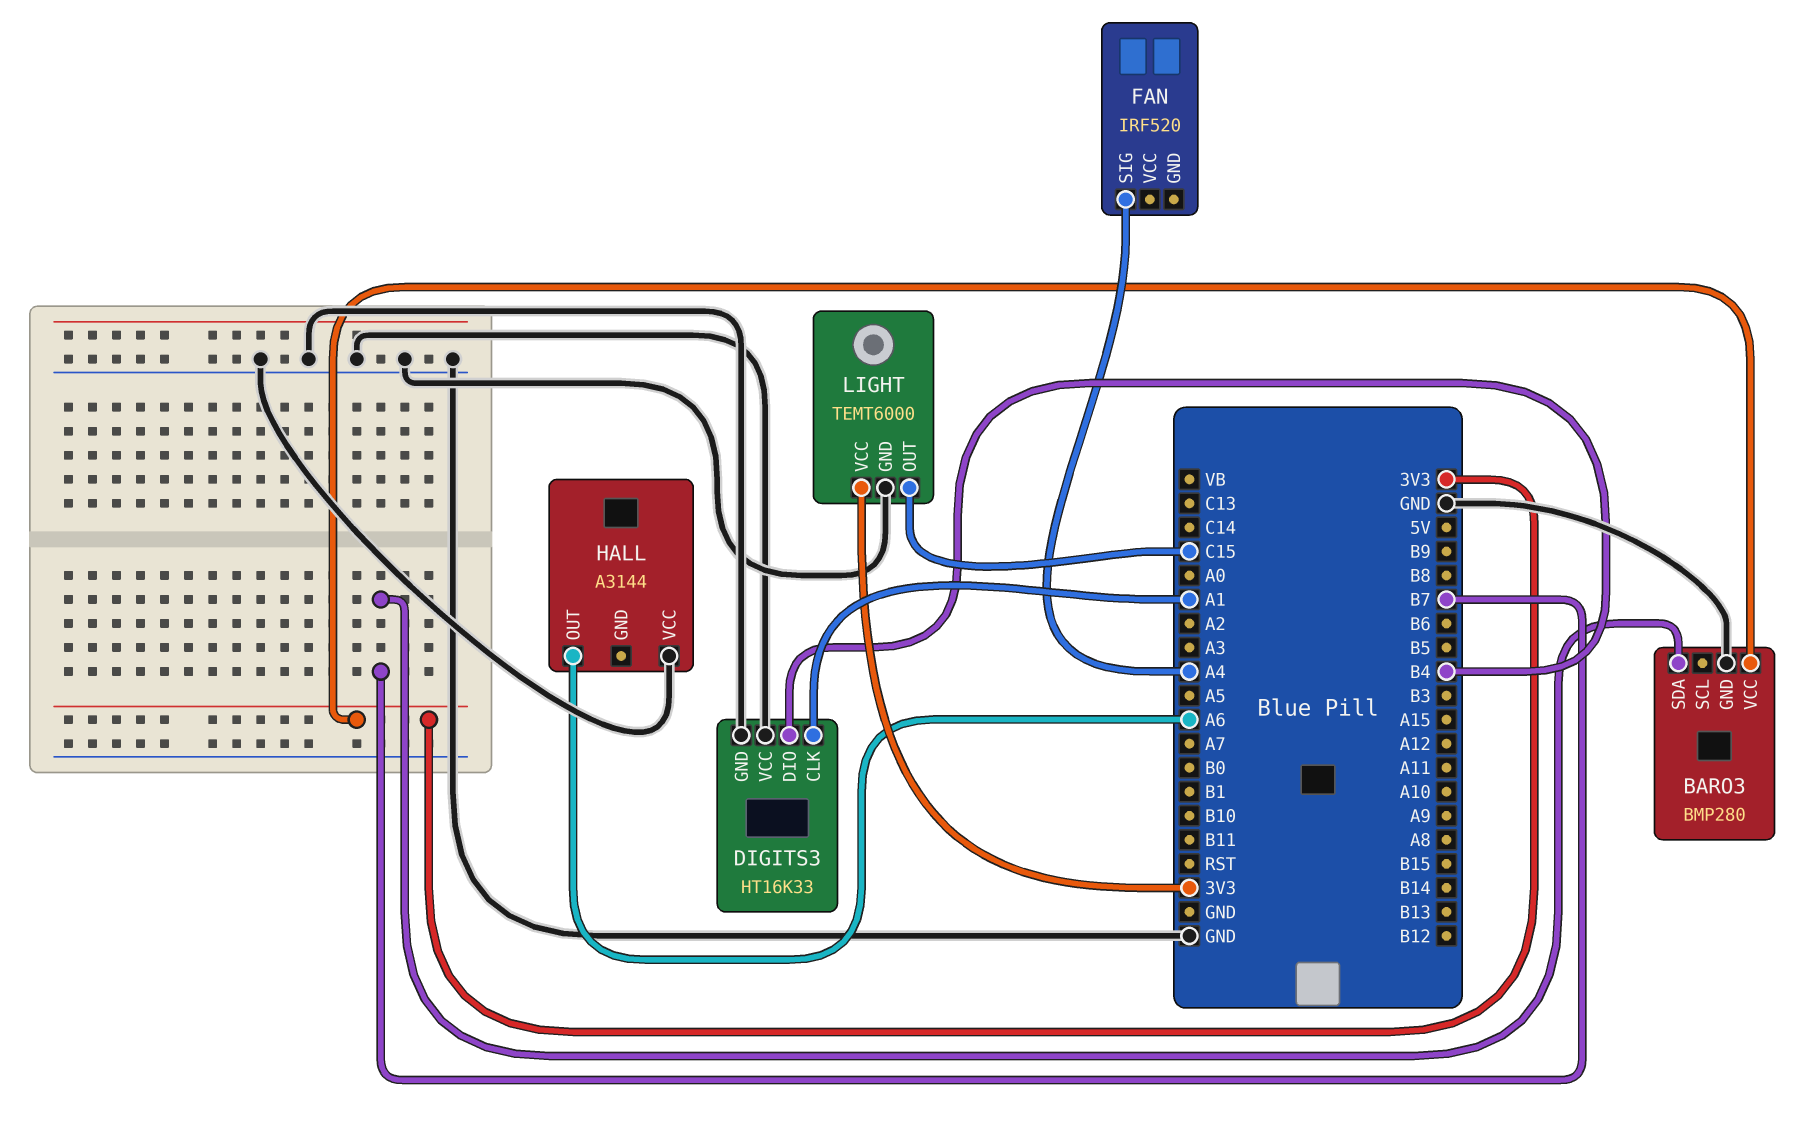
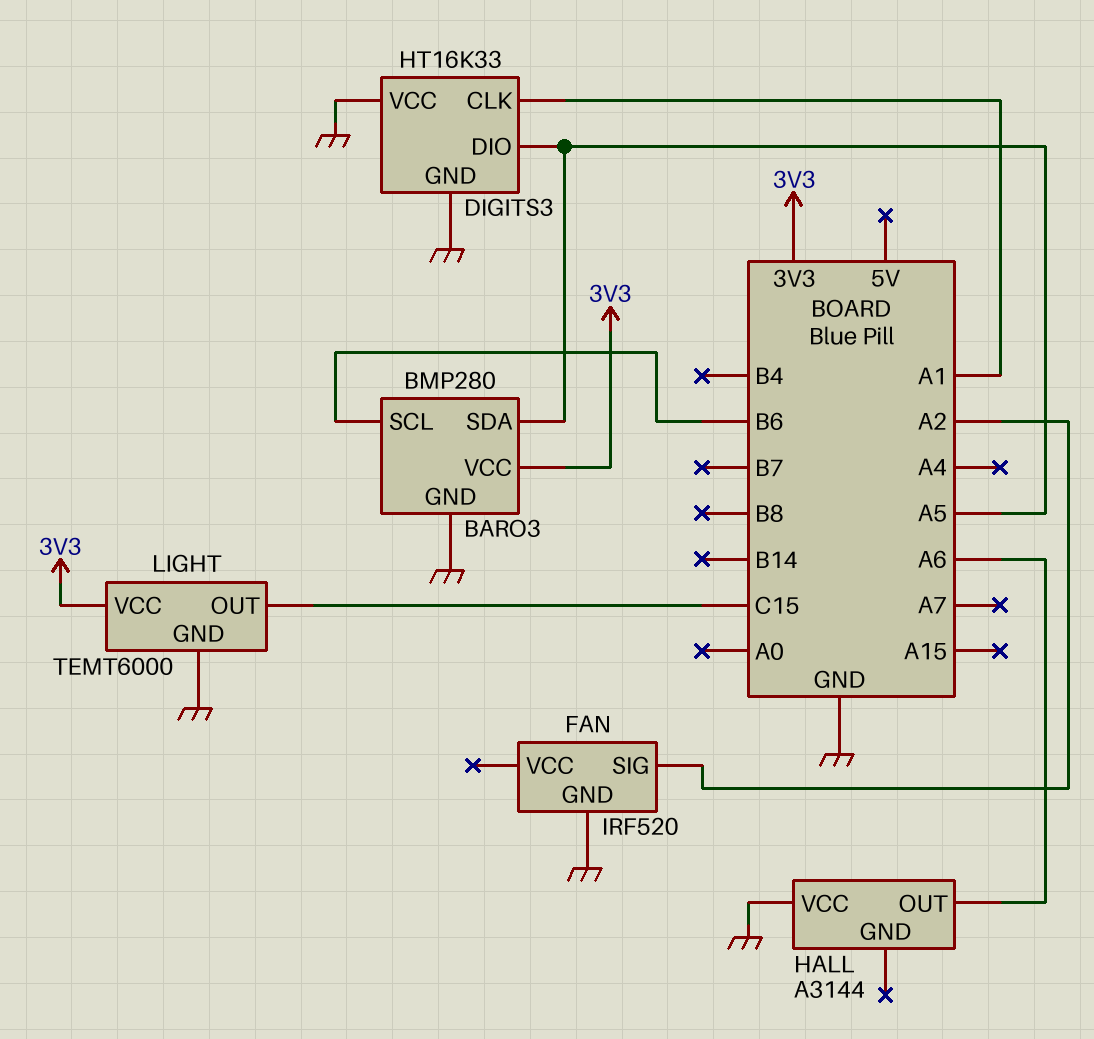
BARO3 pin SCL: none -> B6
BARO3 pin SDA: B7 -> A5
DIGITS3 pin DIO: B4 -> A5
FAN pin GND: none -> GND
FAN pin SIG: A4 -> A2

